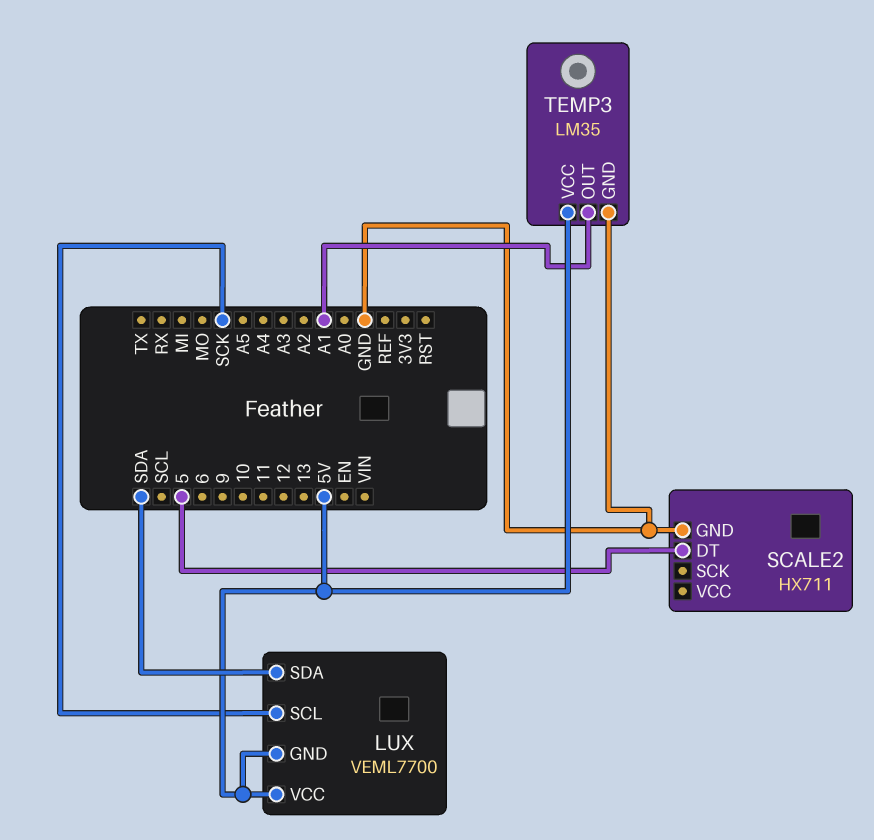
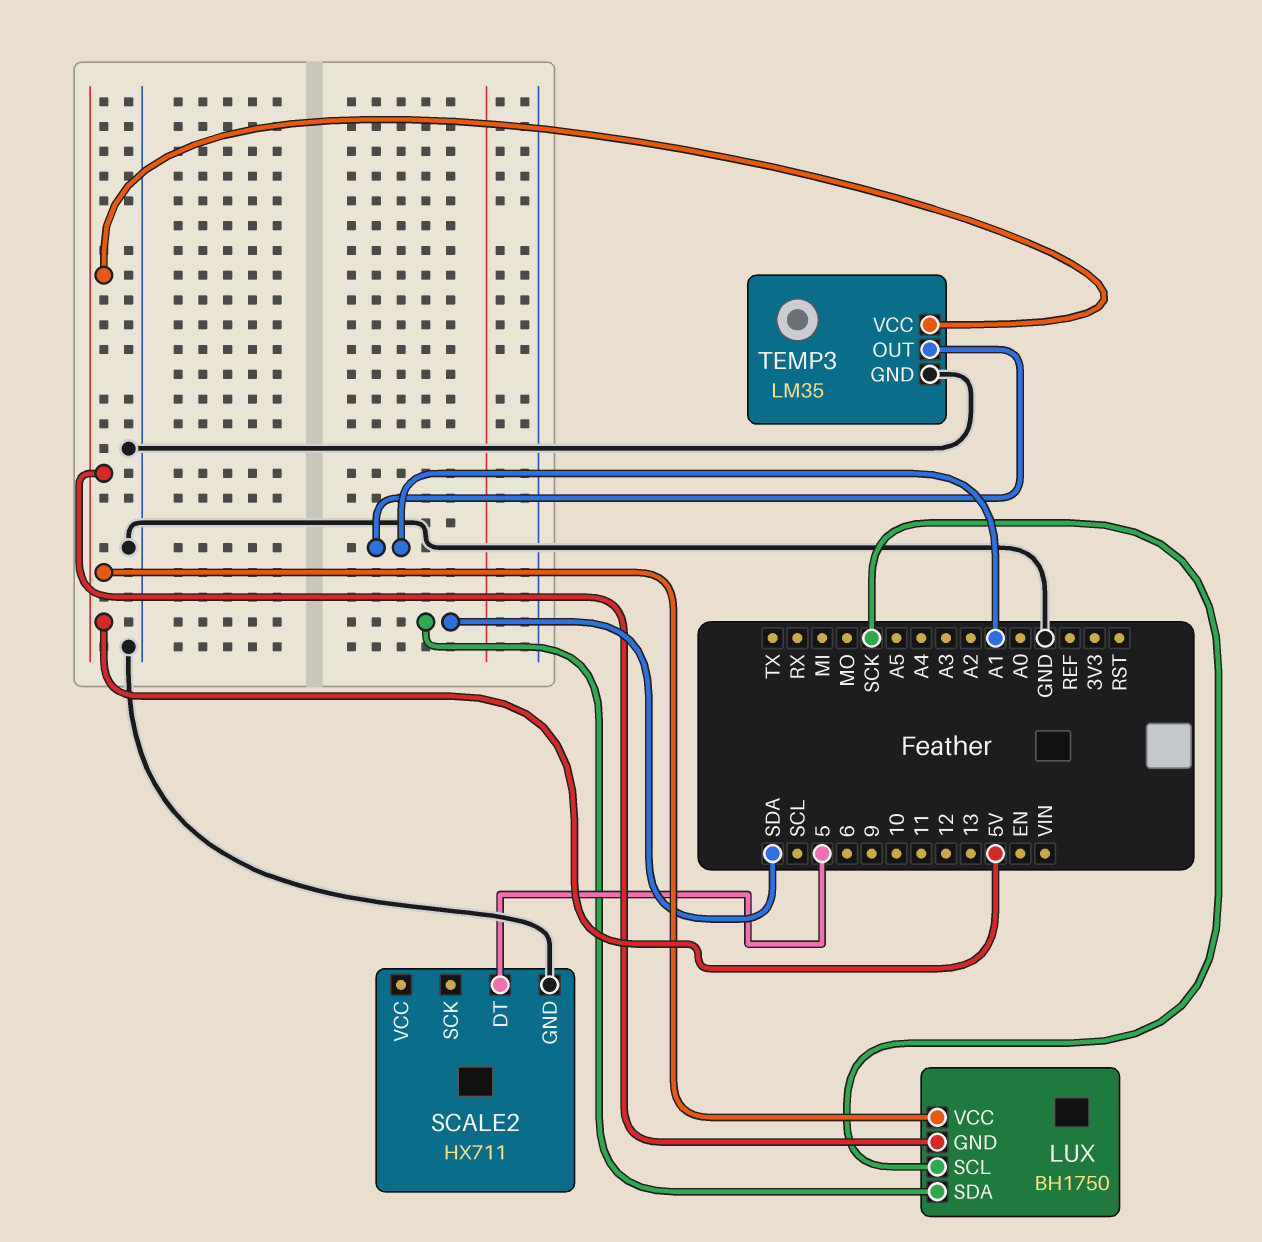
LUX: VEML7700 -> BH1750

